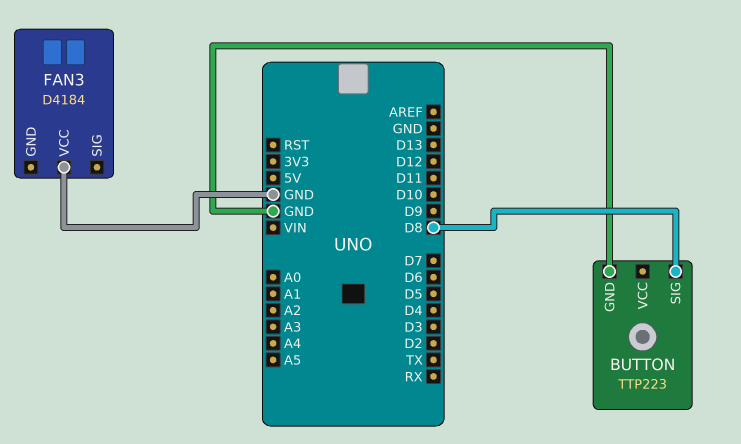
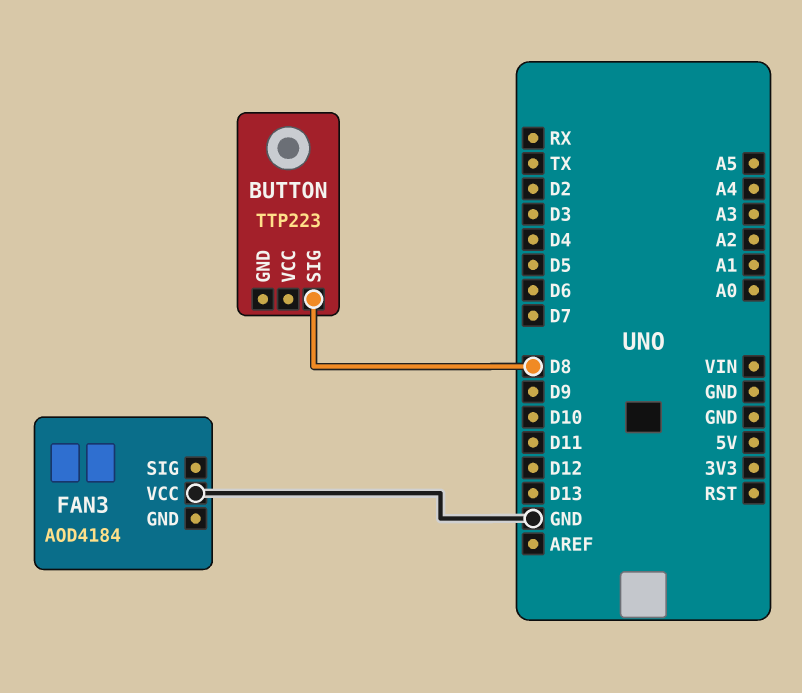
BUTTON pin GND: GND -> none
FAN3: D4184 -> AOD4184

